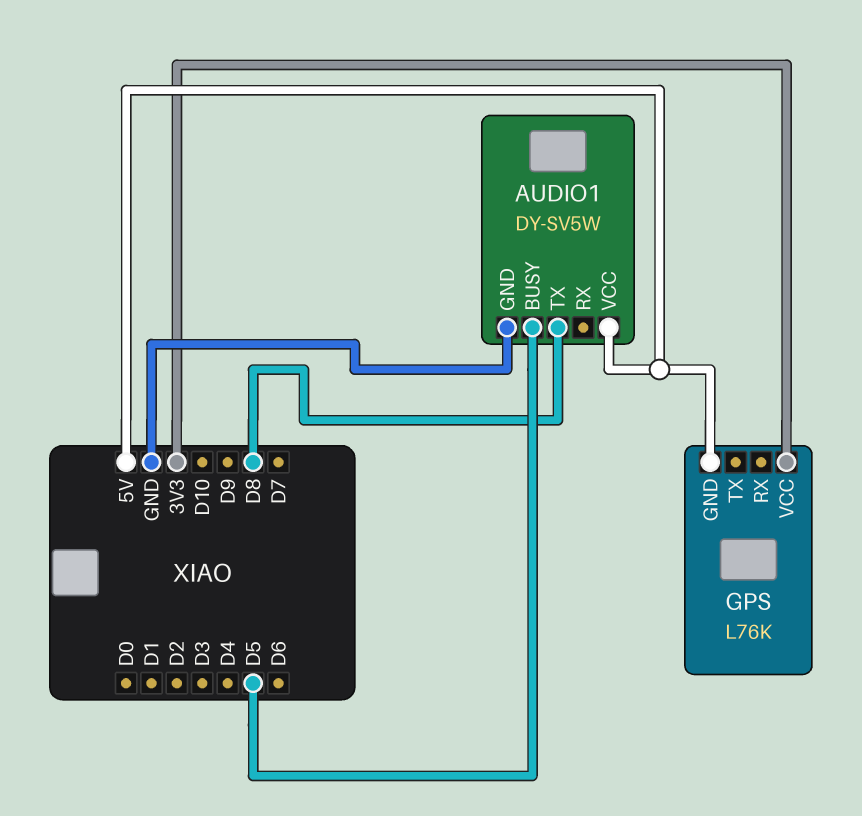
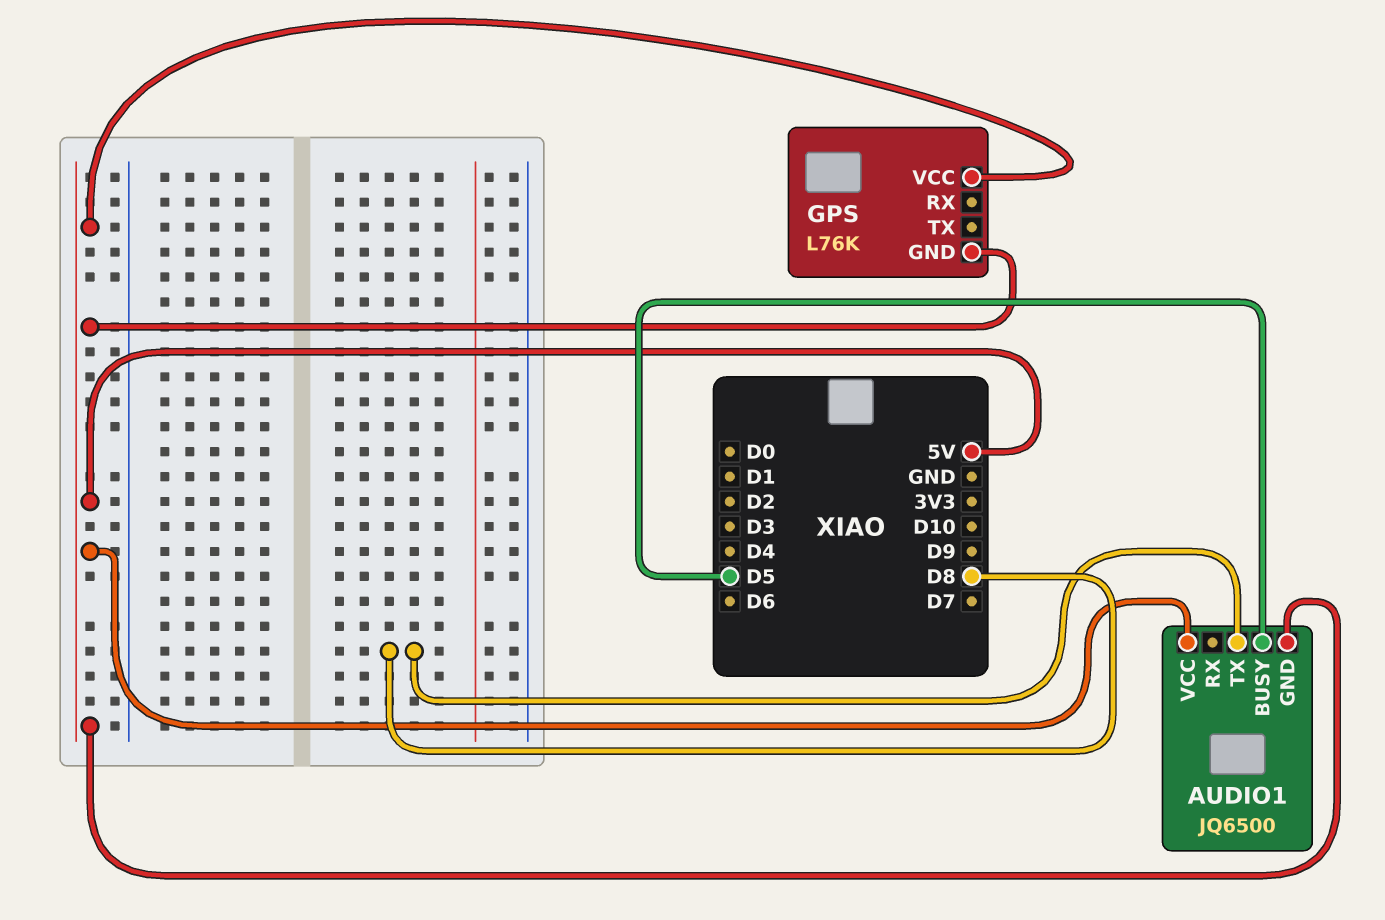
AUDIO1: DY-SV5W -> JQ6500
AUDIO1 pin GND: GND -> 5V
GPS pin VCC: 3V3 -> 5V

